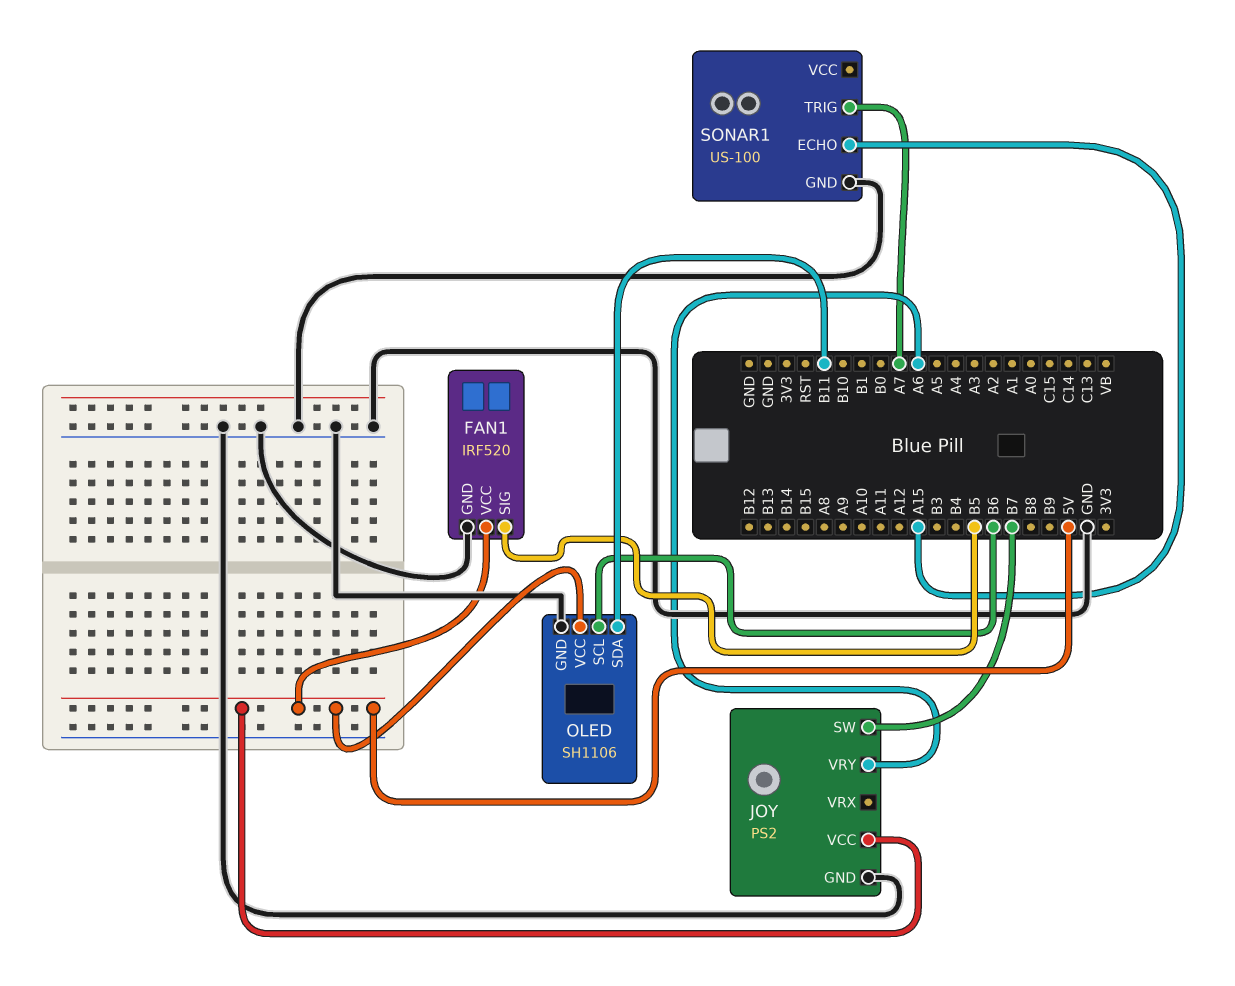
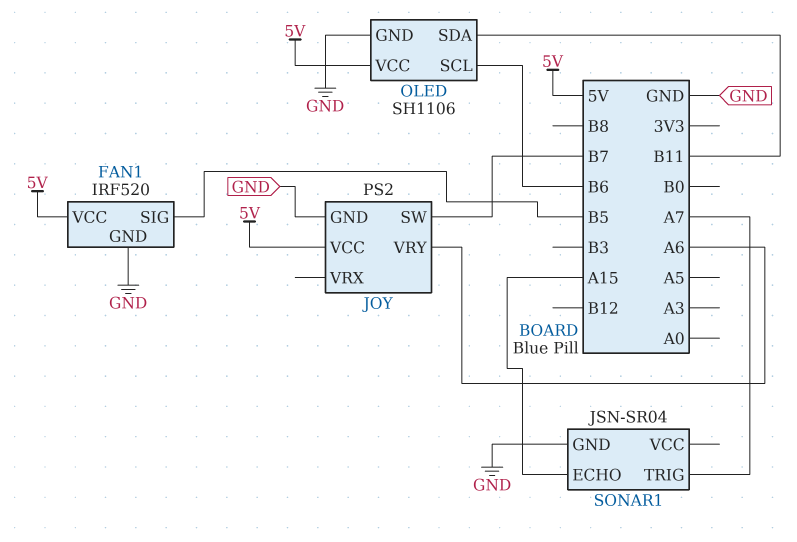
SONAR1: US-100 -> JSN-SR04

